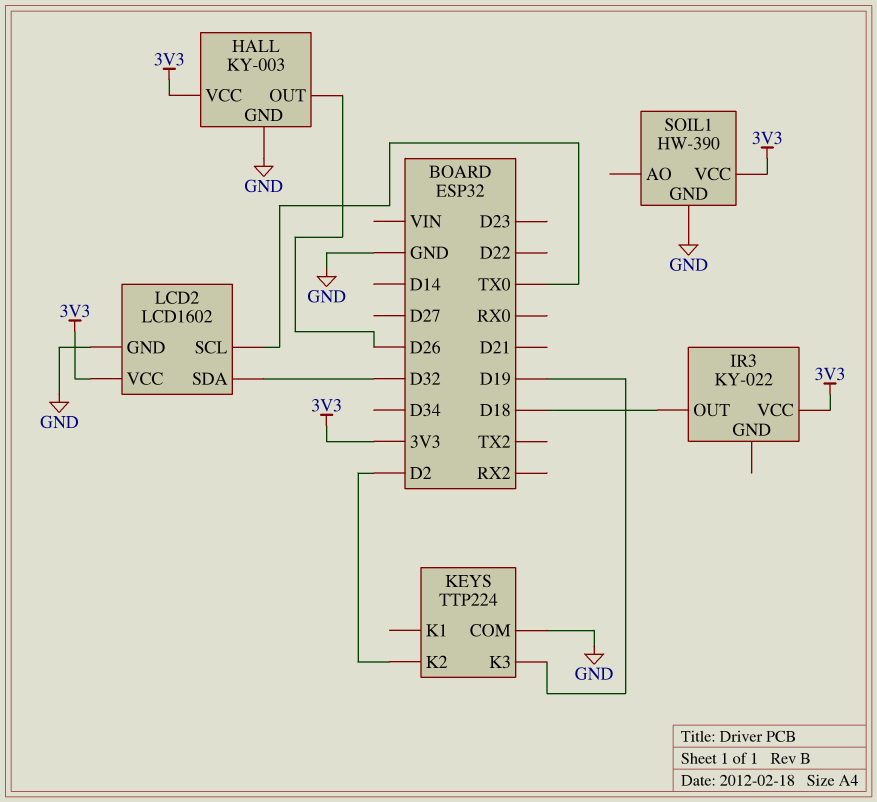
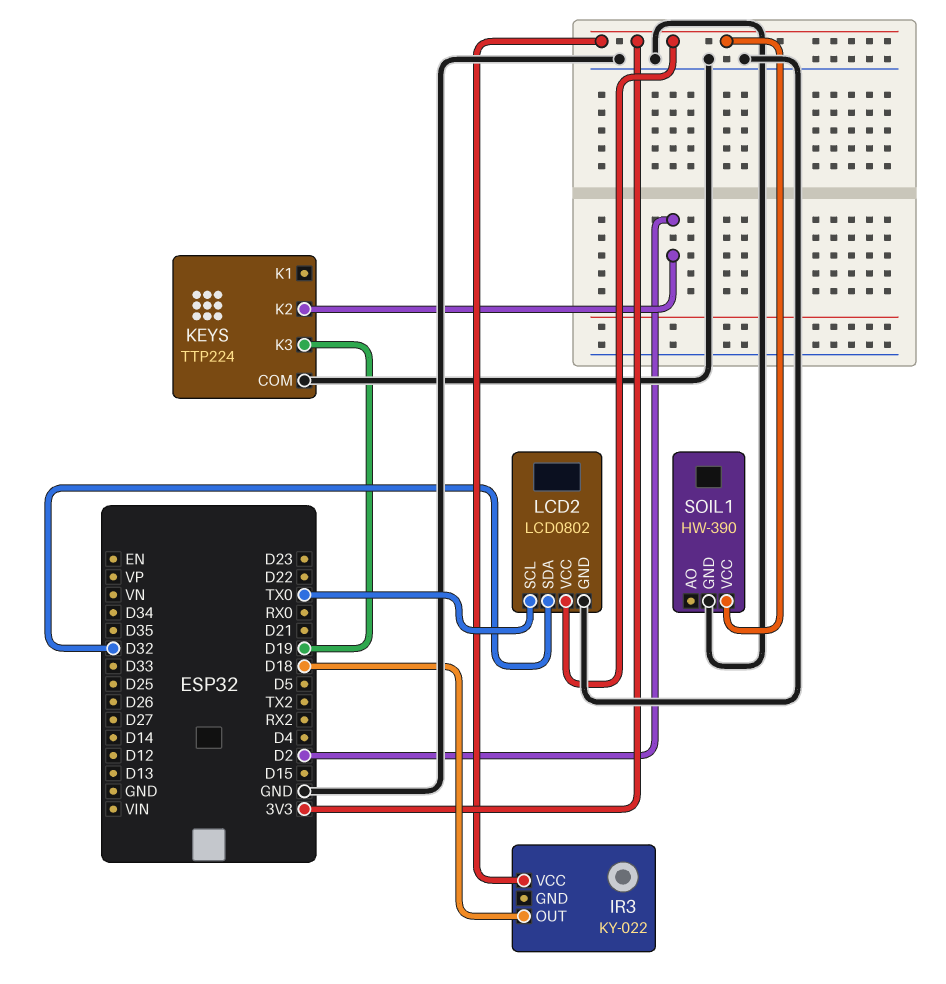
HALL: KY-003 -> none
HALL pin GND: GND -> none
HALL pin OUT: D26 -> none
HALL pin VCC: 3V3 -> none
LCD2: LCD1602 -> LCD0802

